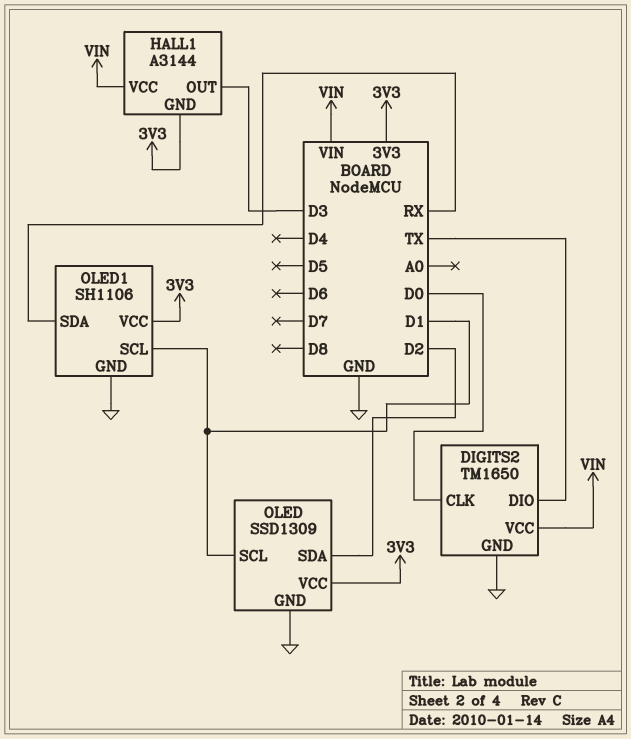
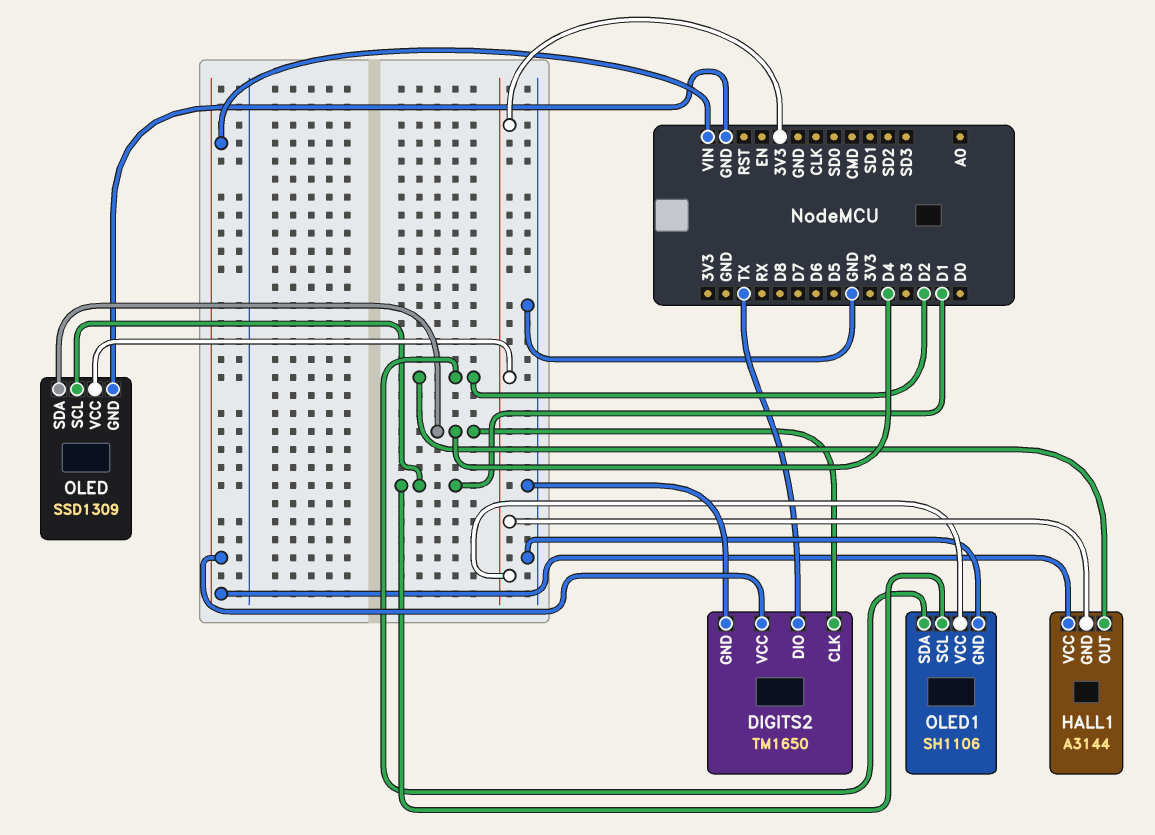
DIGITS2 pin CLK: D0 -> D4
HALL1 pin OUT: D3 -> D2
OLED pin SDA: D2 -> D4
OLED1 pin SDA: RX -> D2

